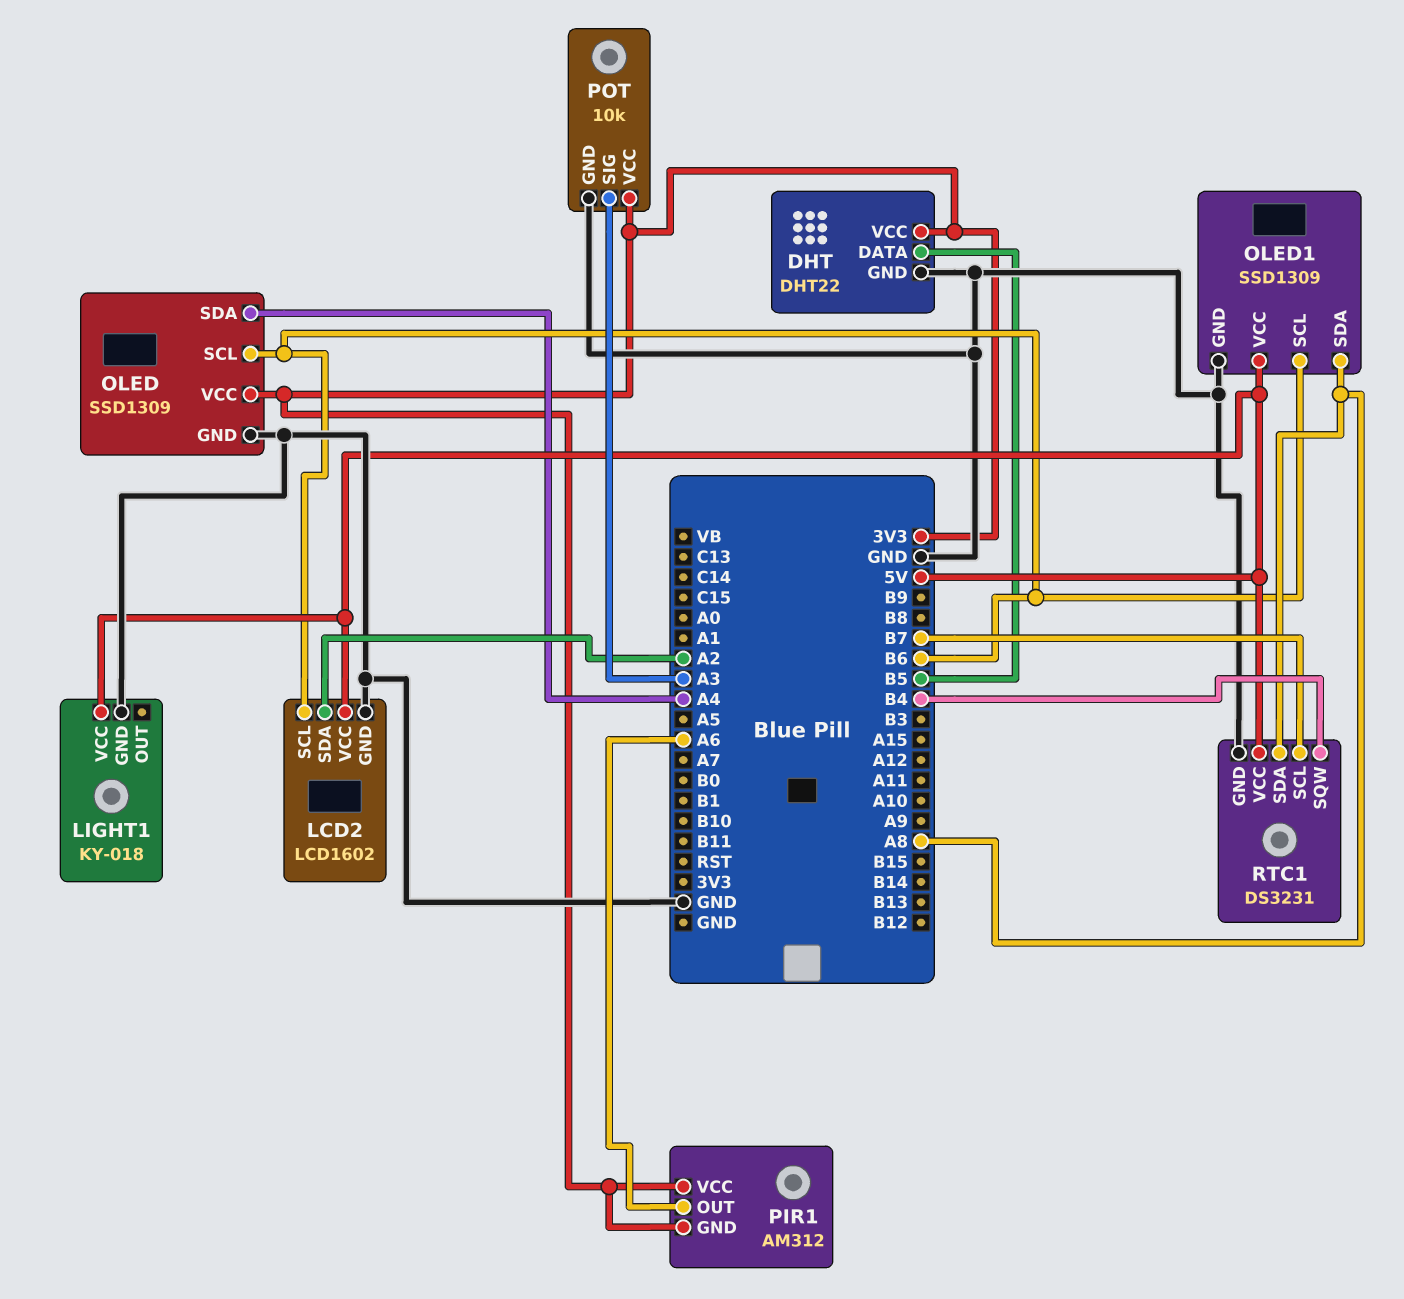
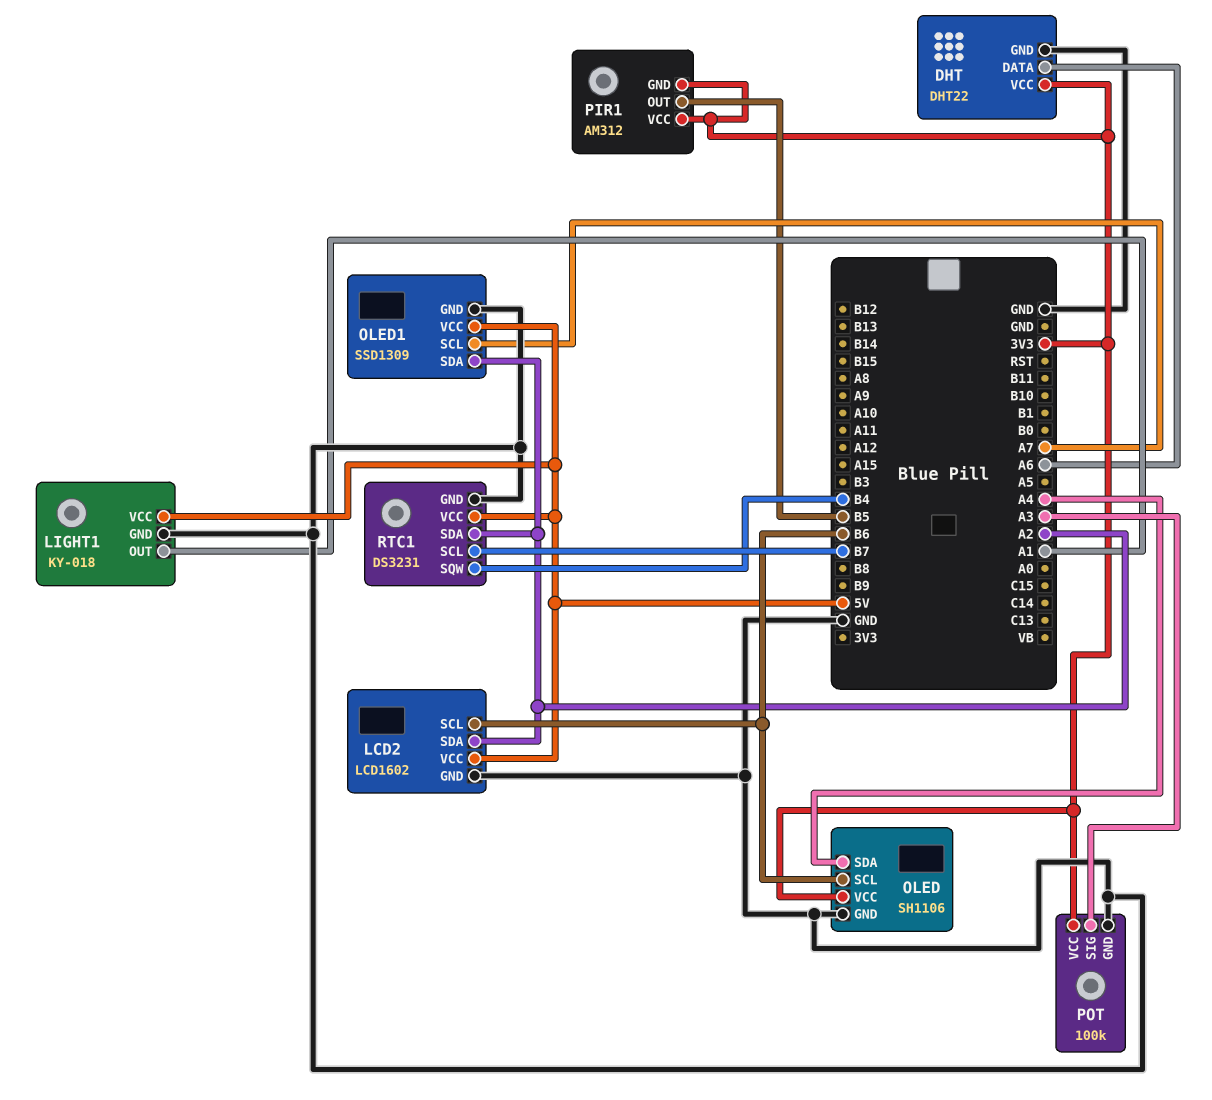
DHT pin DATA: B5 -> A6
LIGHT1 pin OUT: none -> A1
OLED: SSD1309 -> SH1106
OLED1 pin SCL: B6 -> A7
OLED1 pin SDA: A8 -> A2
PIR1 pin OUT: A6 -> B5
POT: 10k -> 100k
RTC1 pin SDA: A8 -> A2

